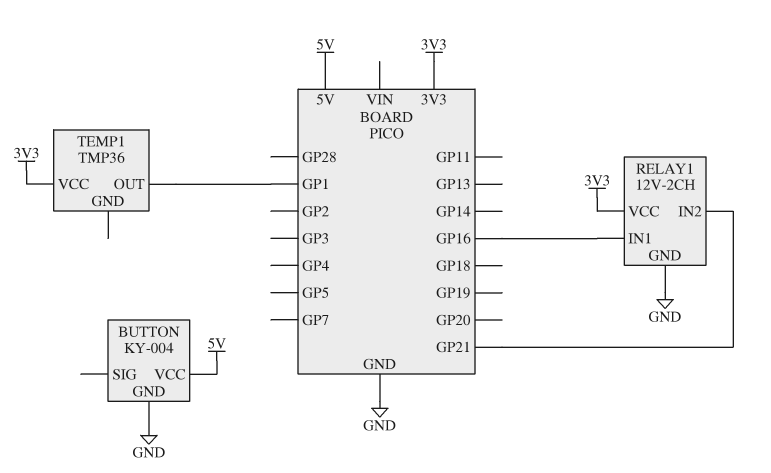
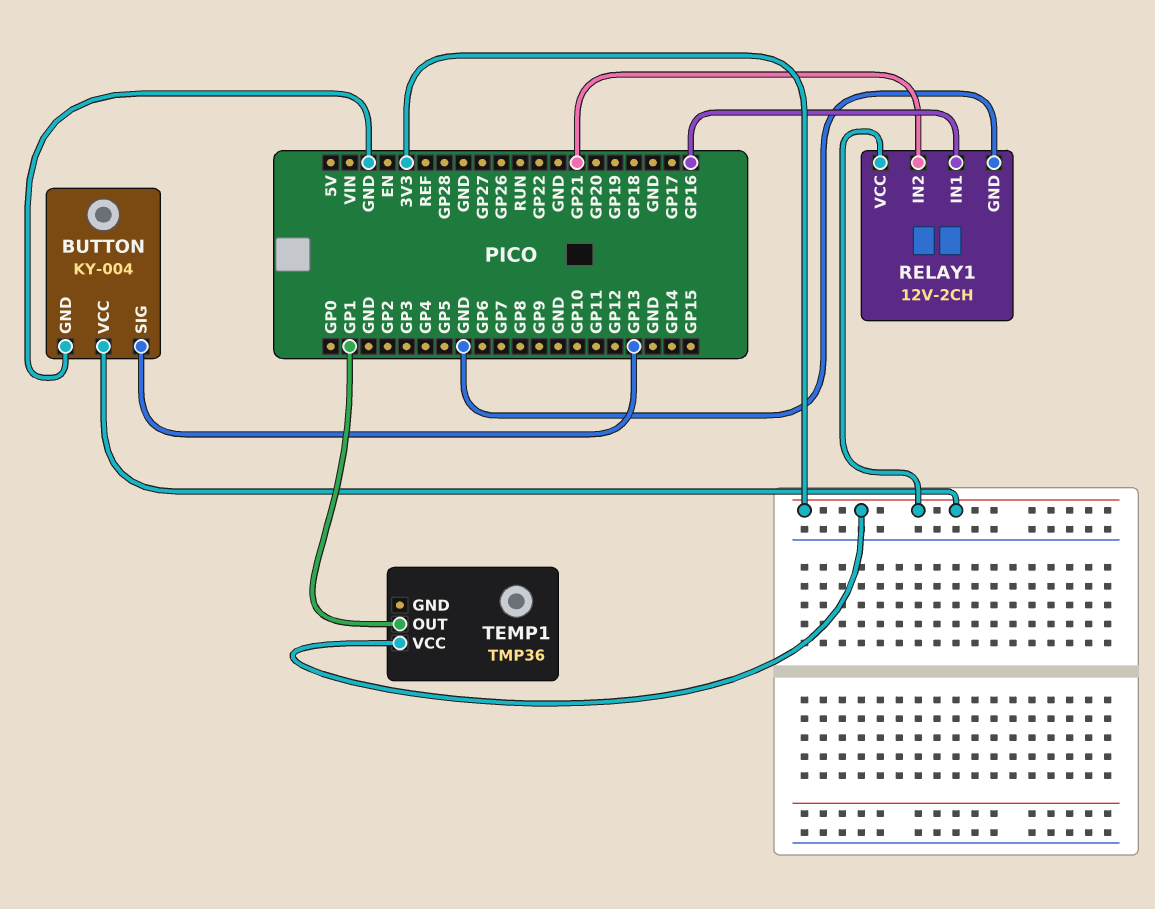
BUTTON pin SIG: none -> GP13
BUTTON pin VCC: 5V -> 3V3

